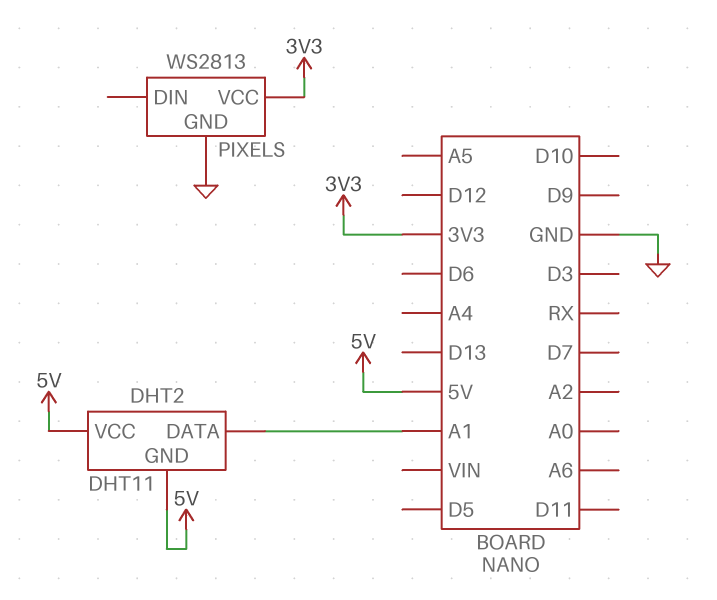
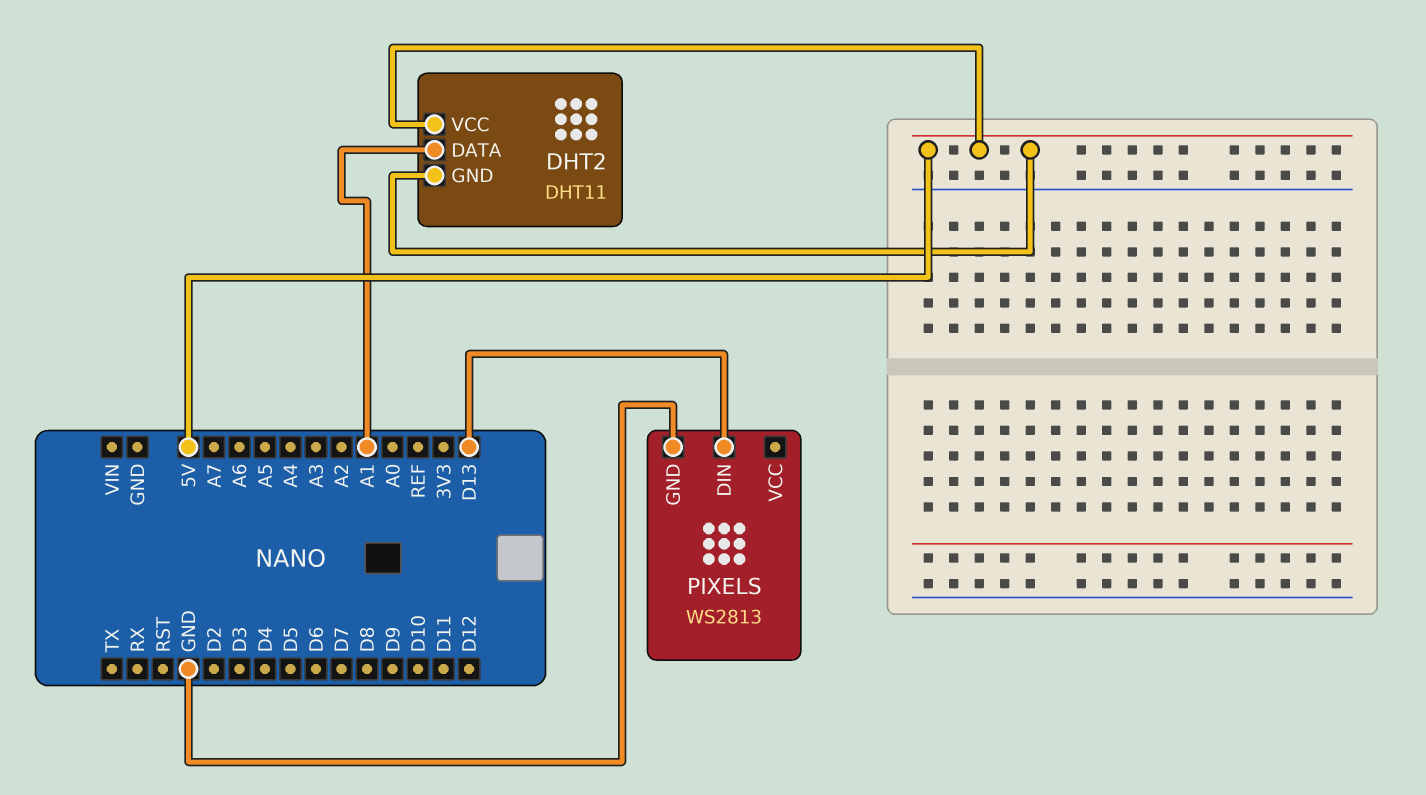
PIXELS pin DIN: none -> D13
PIXELS pin VCC: 3V3 -> none

